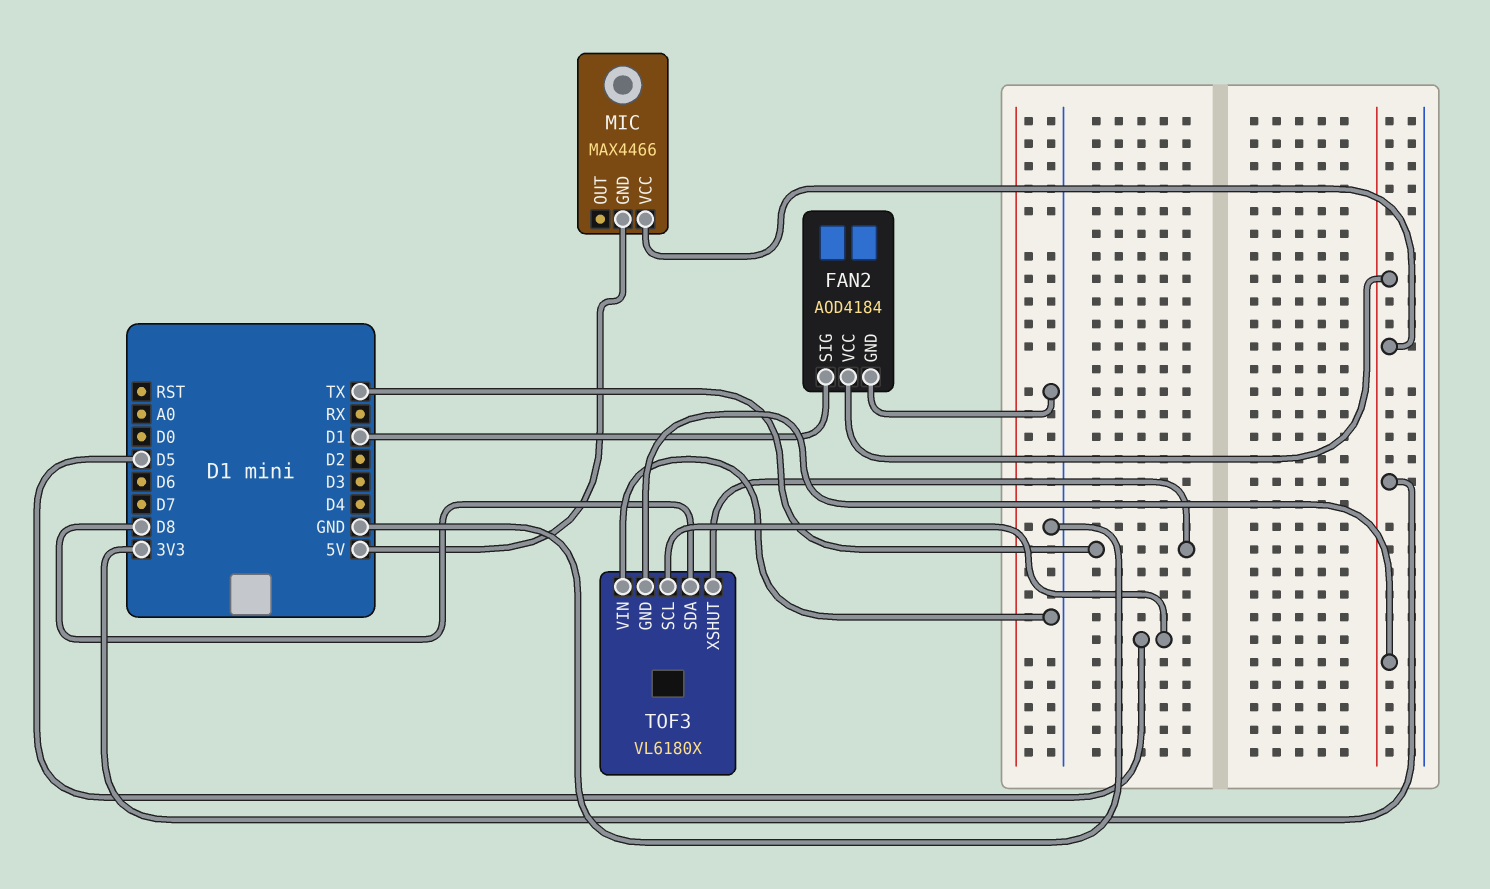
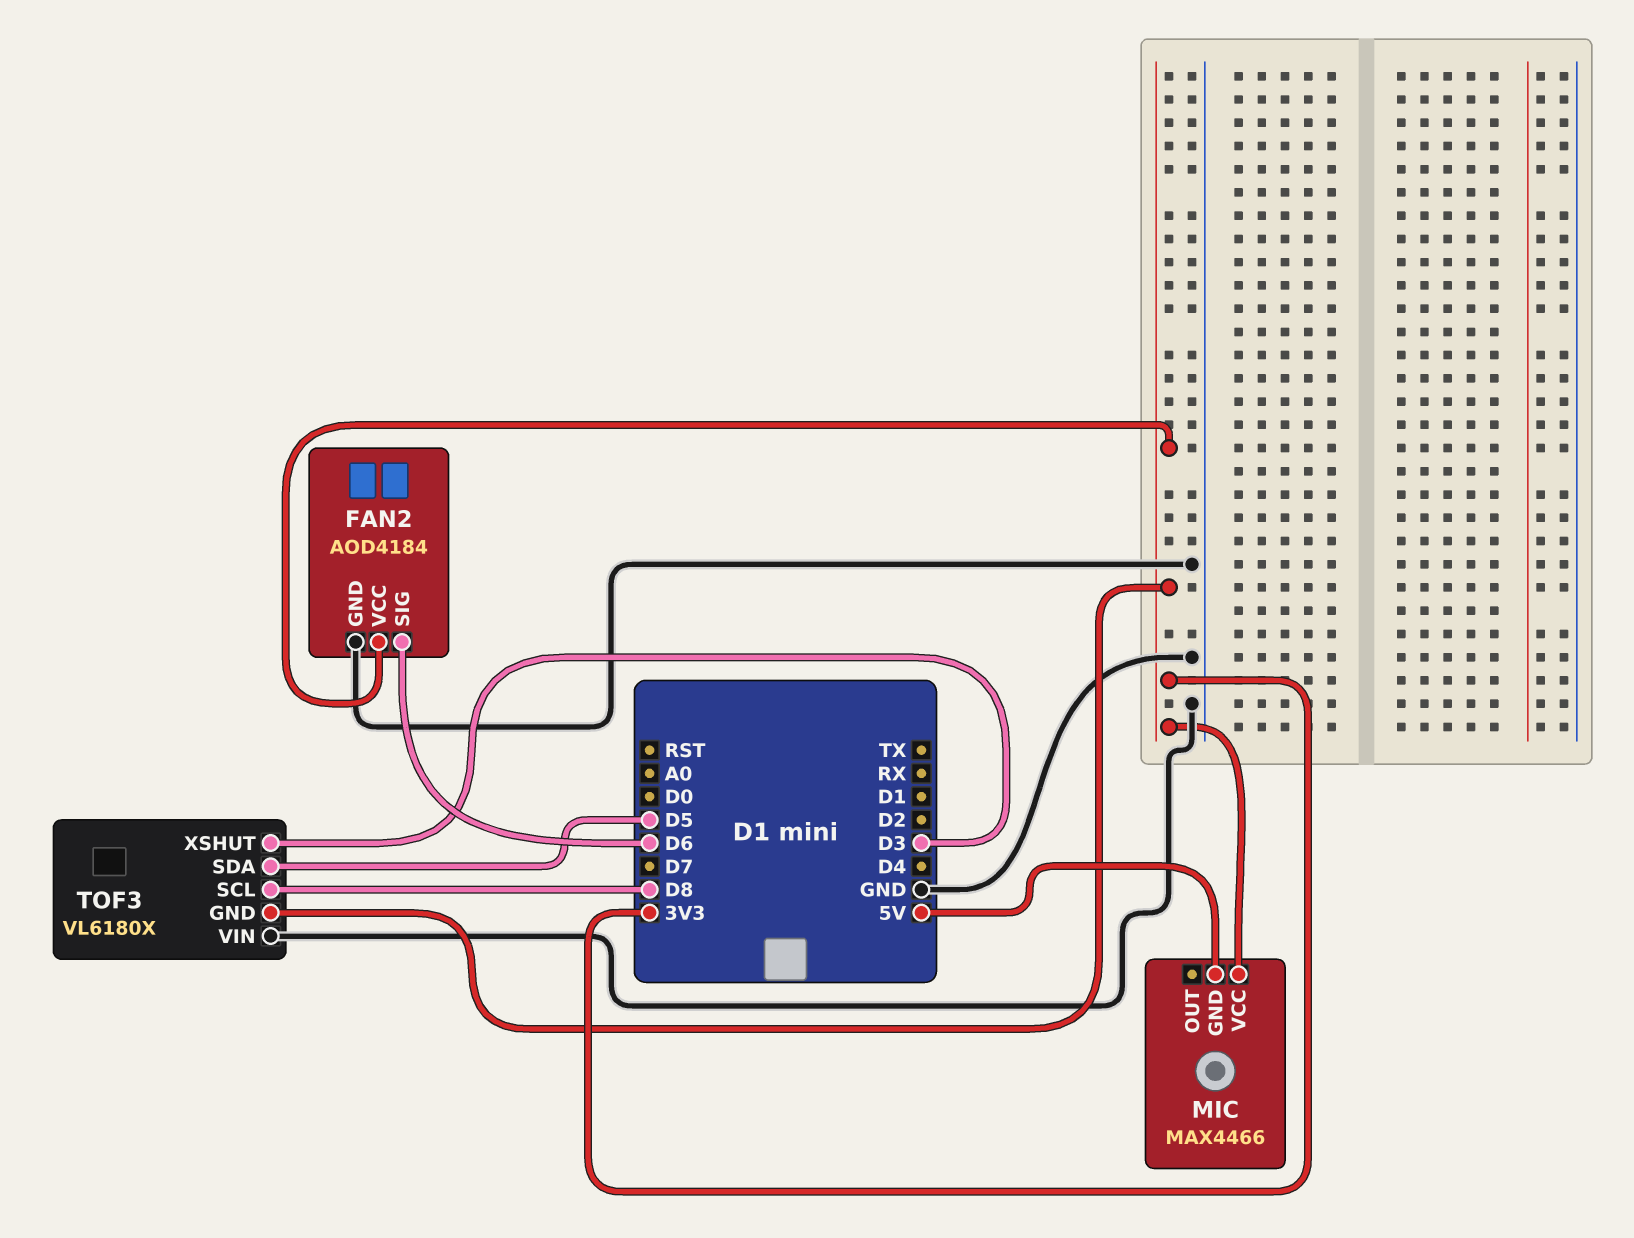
FAN2 pin SIG: D1 -> D6
TOF3 pin SCL: D5 -> D8
TOF3 pin SDA: D8 -> D5
TOF3 pin XSHUT: TX -> D3

